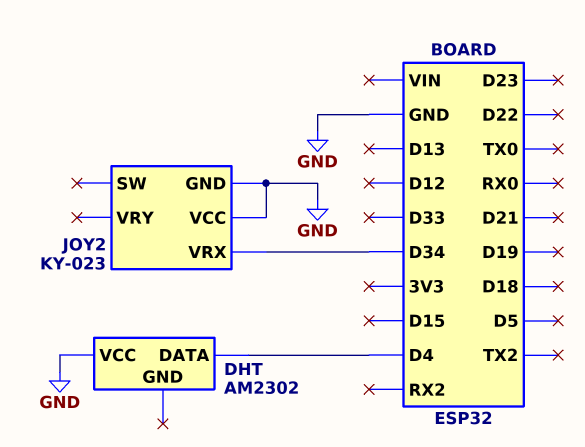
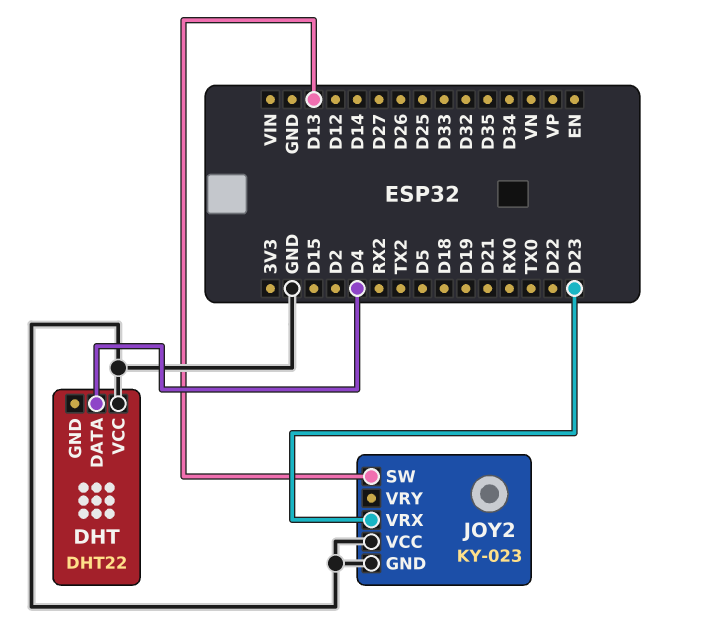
DHT: AM2302 -> DHT22
JOY2 pin SW: none -> D13
JOY2 pin VRX: D34 -> D23

